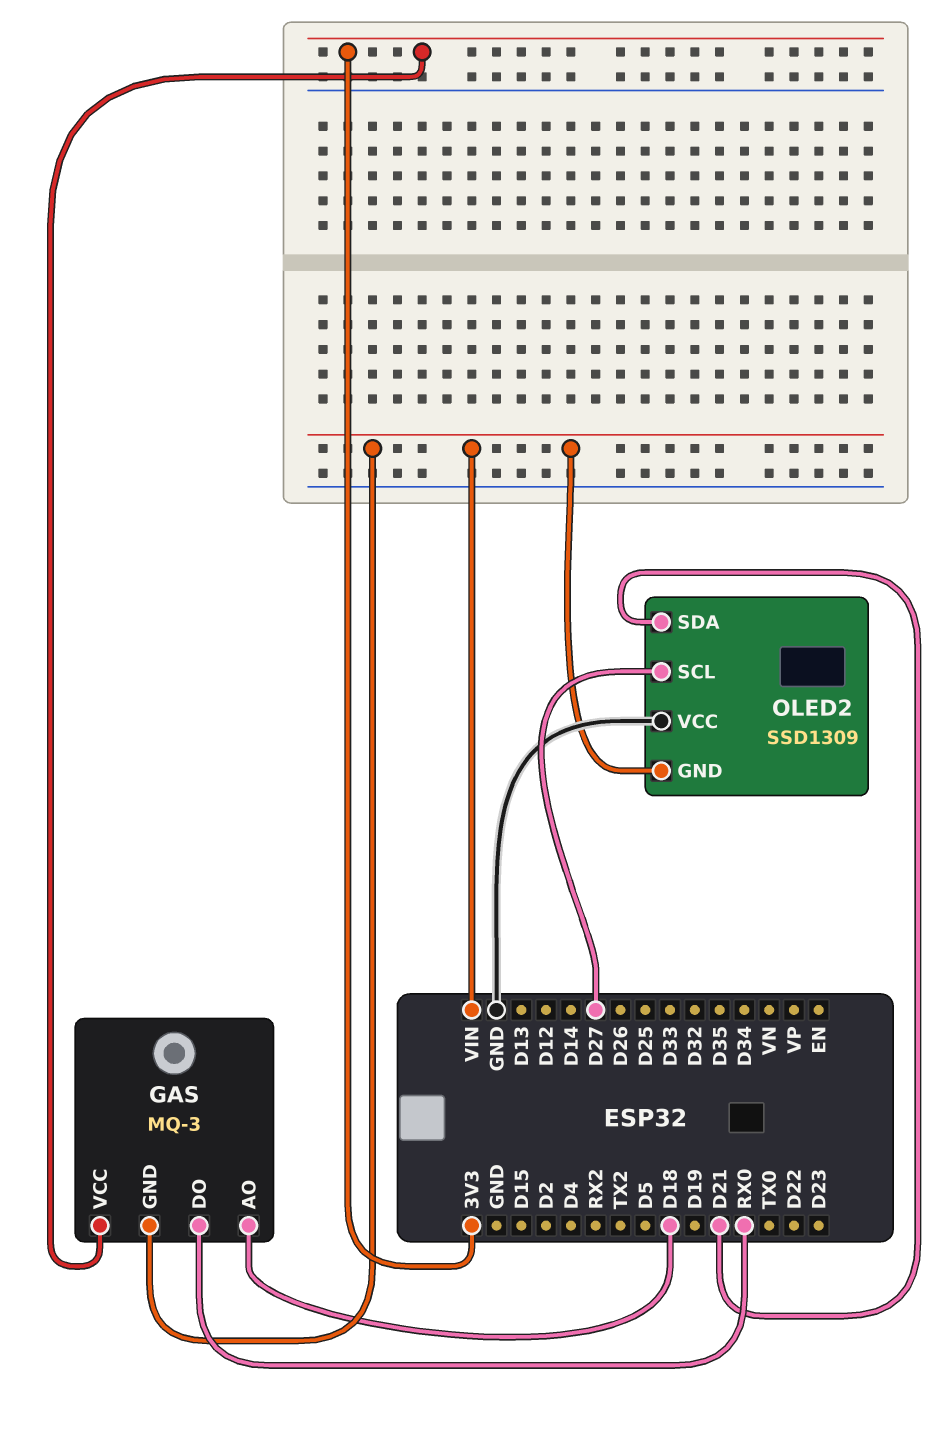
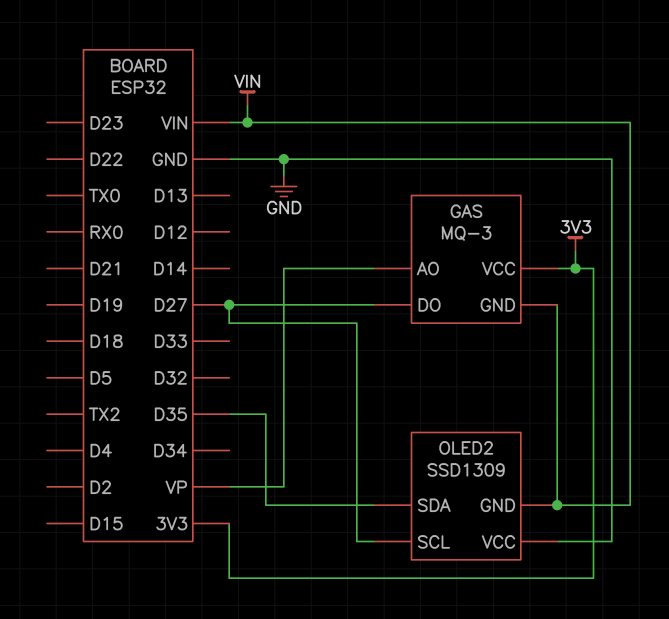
GAS pin AO: D18 -> VP
GAS pin DO: RX0 -> D27
OLED2 pin SDA: D21 -> D35

